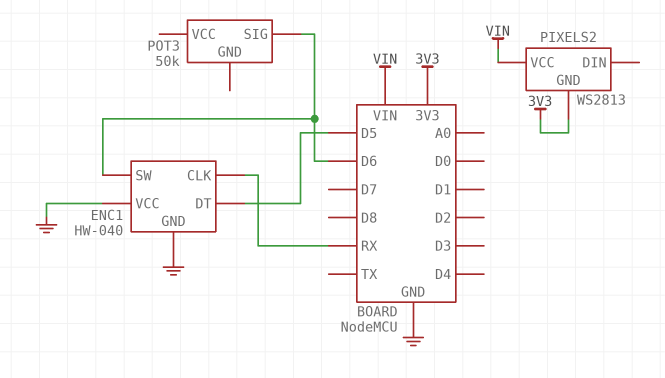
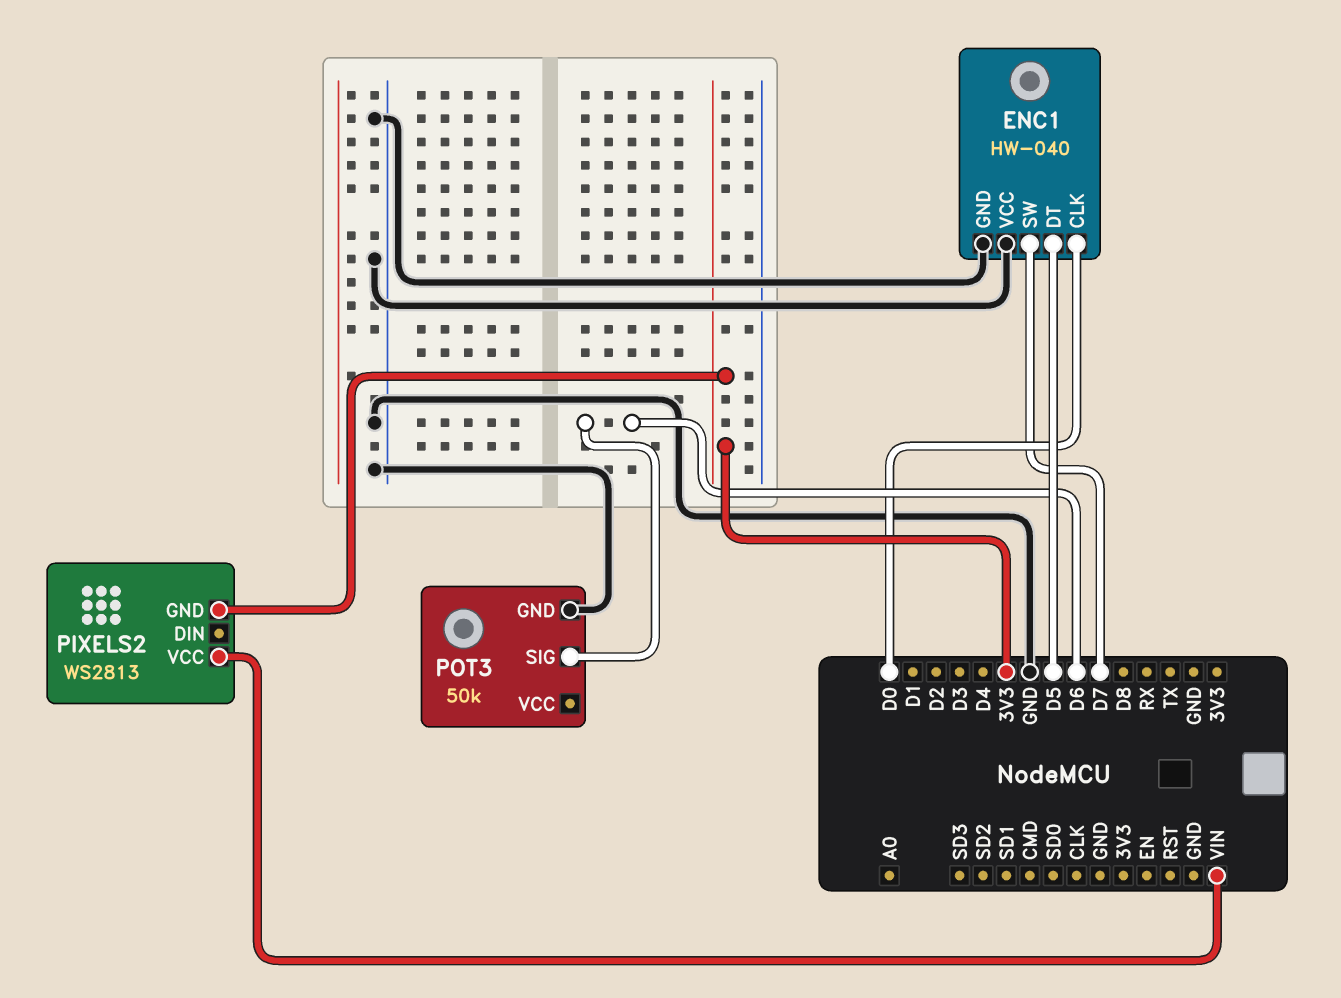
ENC1 pin CLK: RX -> D0
ENC1 pin SW: D6 -> D7
POT3 pin GND: none -> GND

